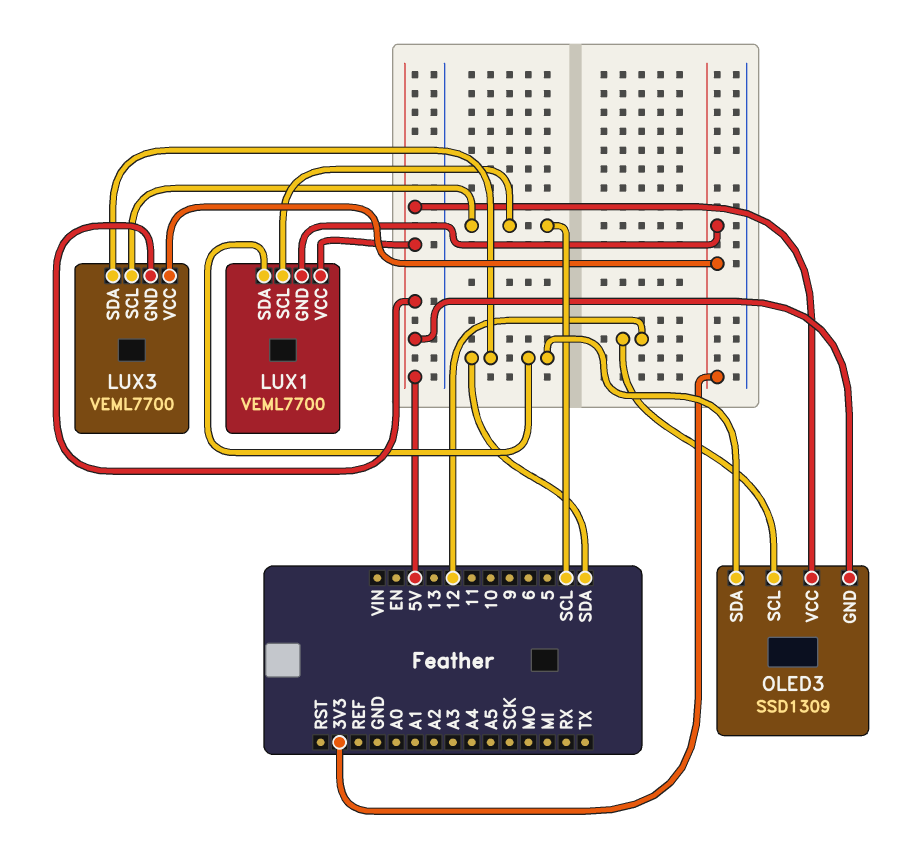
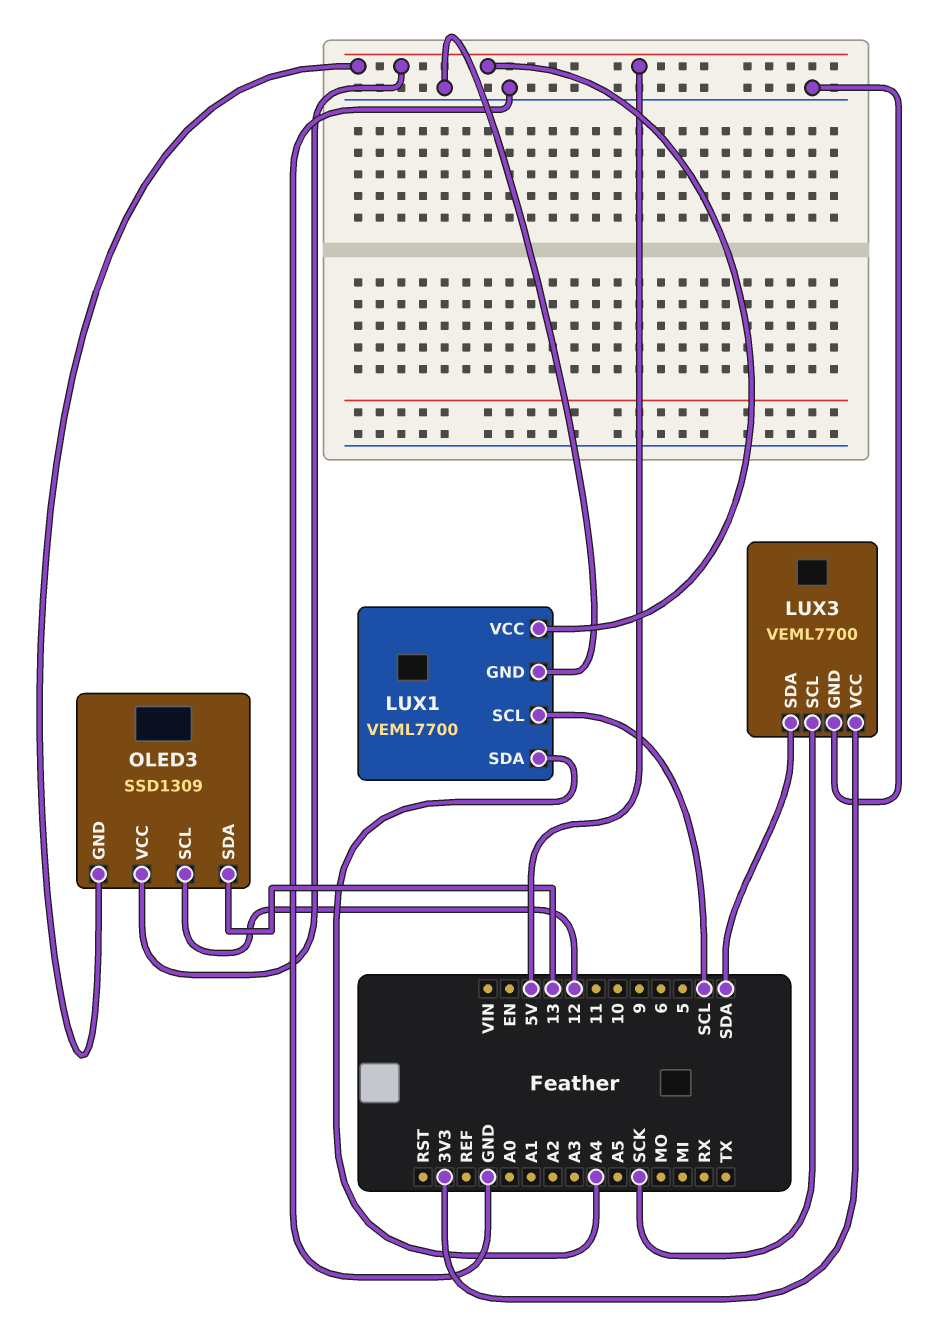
LUX1 pin GND: 3V3 -> GND
LUX1 pin SDA: SDA -> A4
LUX3 pin GND: 5V -> GND
LUX3 pin SCL: SCL -> SCK
OLED3 pin SDA: SDA -> 13

